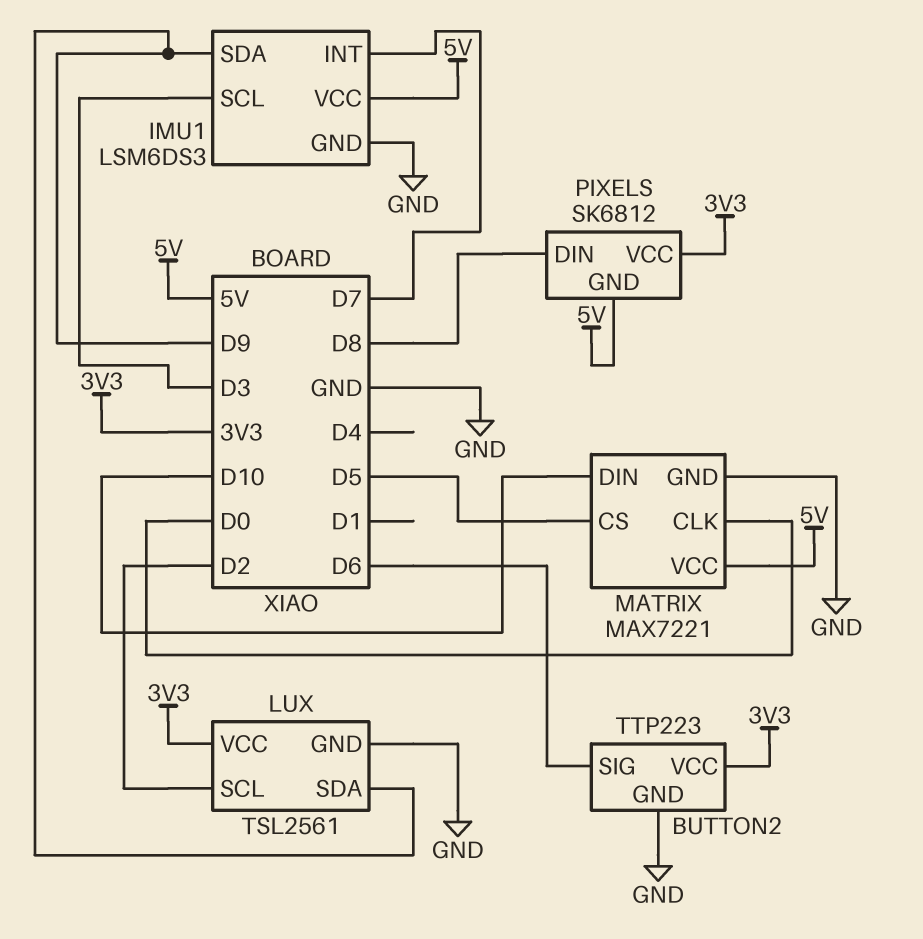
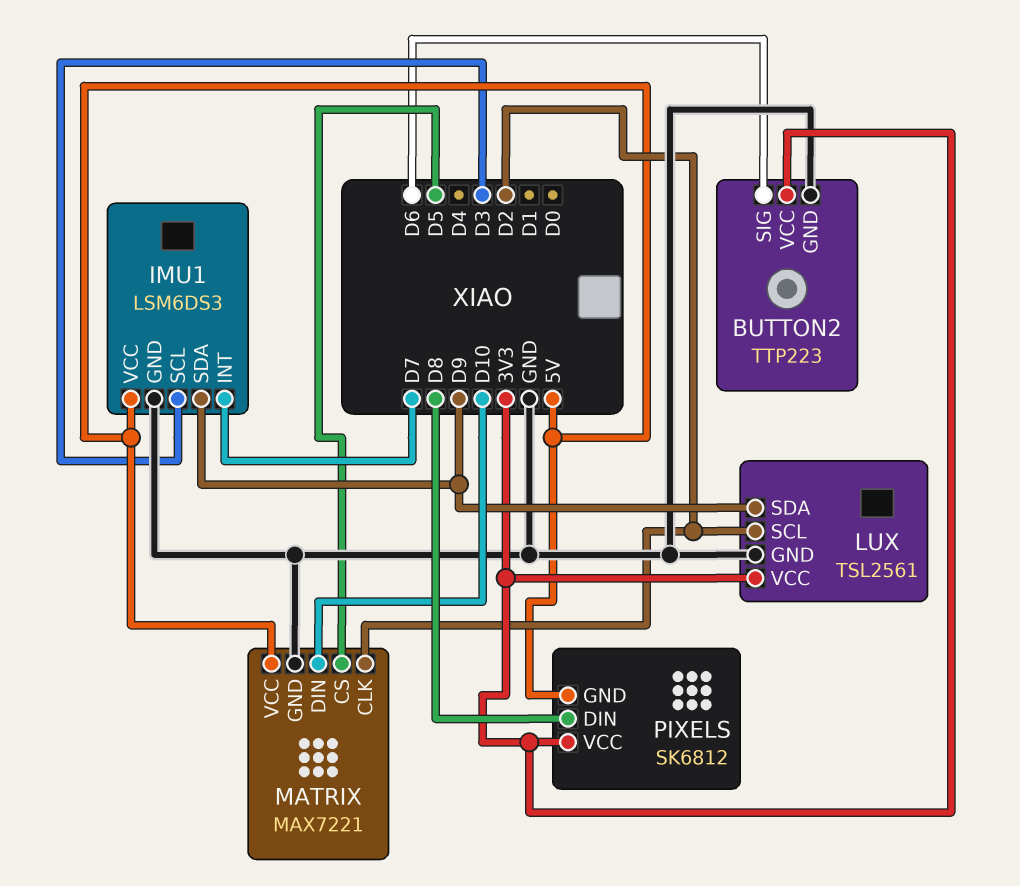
MATRIX pin CLK: D0 -> D2

